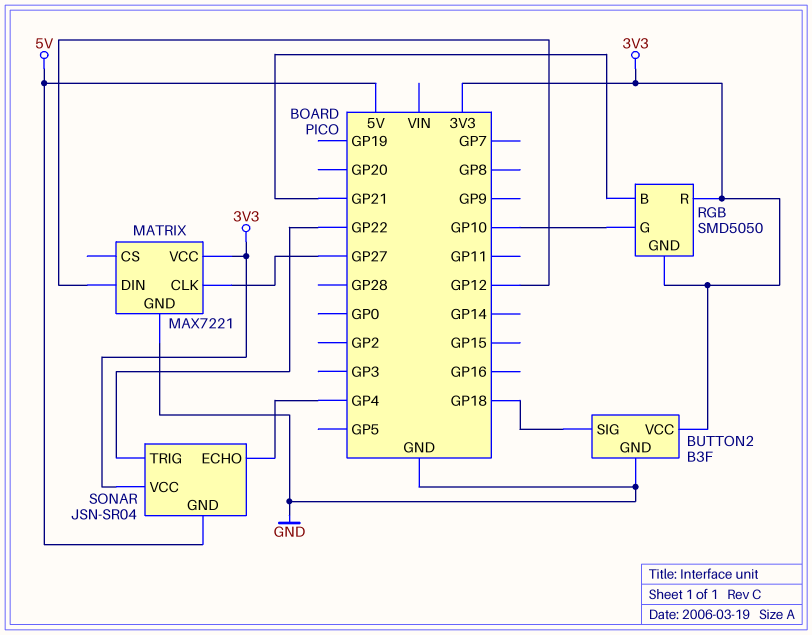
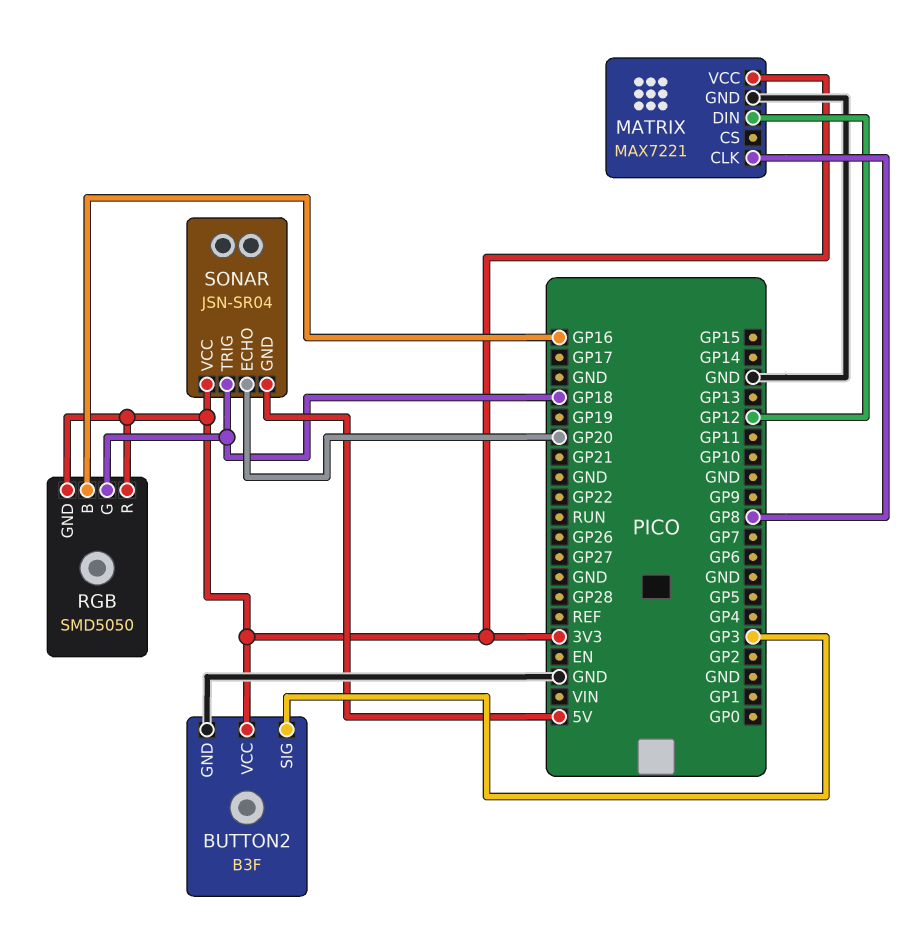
BUTTON2 pin SIG: GP18 -> GP3
MATRIX pin CLK: GP27 -> GP8
RGB pin B: GP21 -> GP16
RGB pin G: GP10 -> GP18
SONAR pin ECHO: GP4 -> GP20
SONAR pin TRIG: GP22 -> GP18

